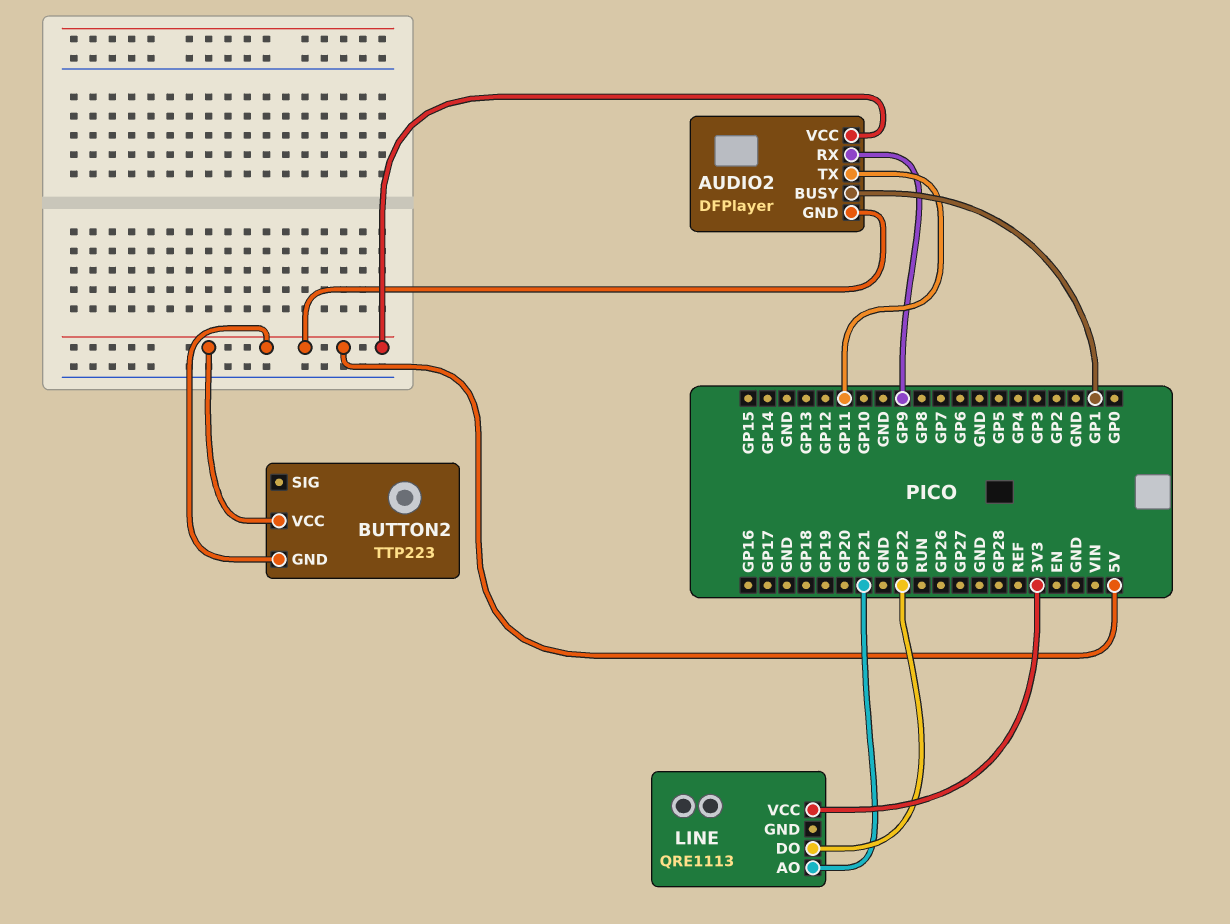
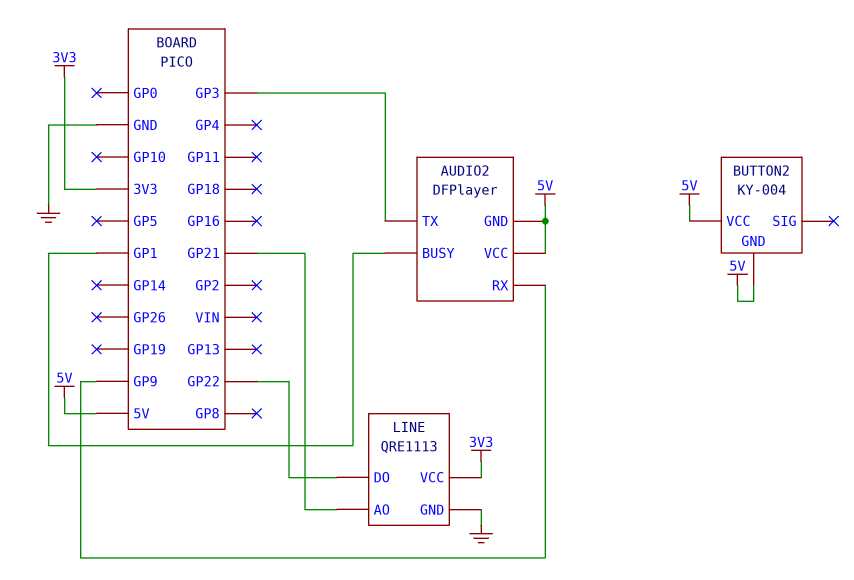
AUDIO2 pin TX: GP11 -> GP3
BUTTON2: TTP223 -> KY-004
LINE pin GND: none -> GND

